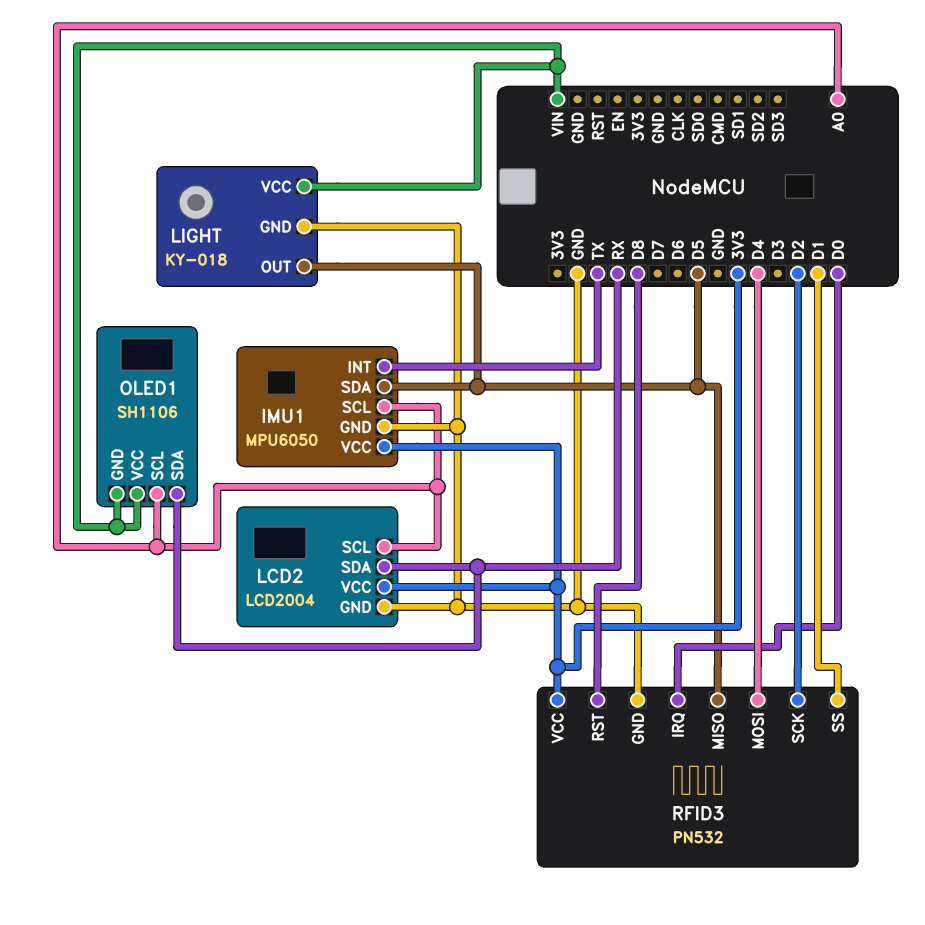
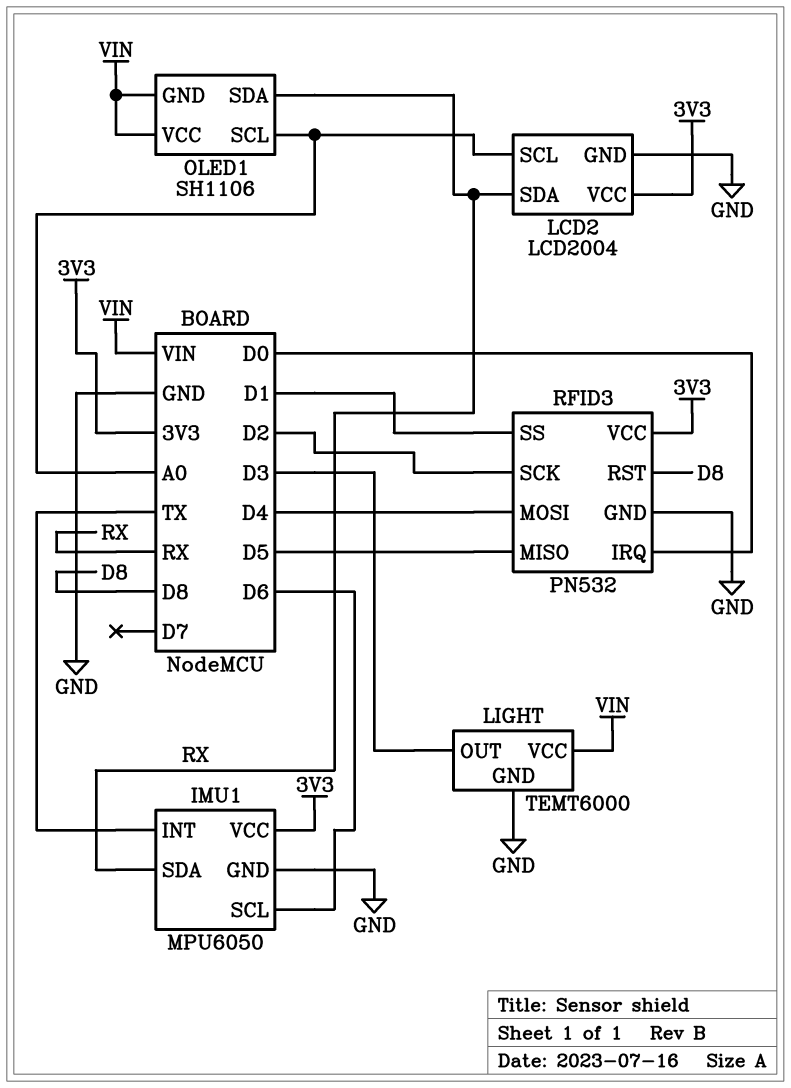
IMU1 pin SCL: A0 -> D6
IMU1 pin SDA: D5 -> RX
LIGHT: KY-018 -> TEMT6000
LIGHT pin OUT: D5 -> D3

